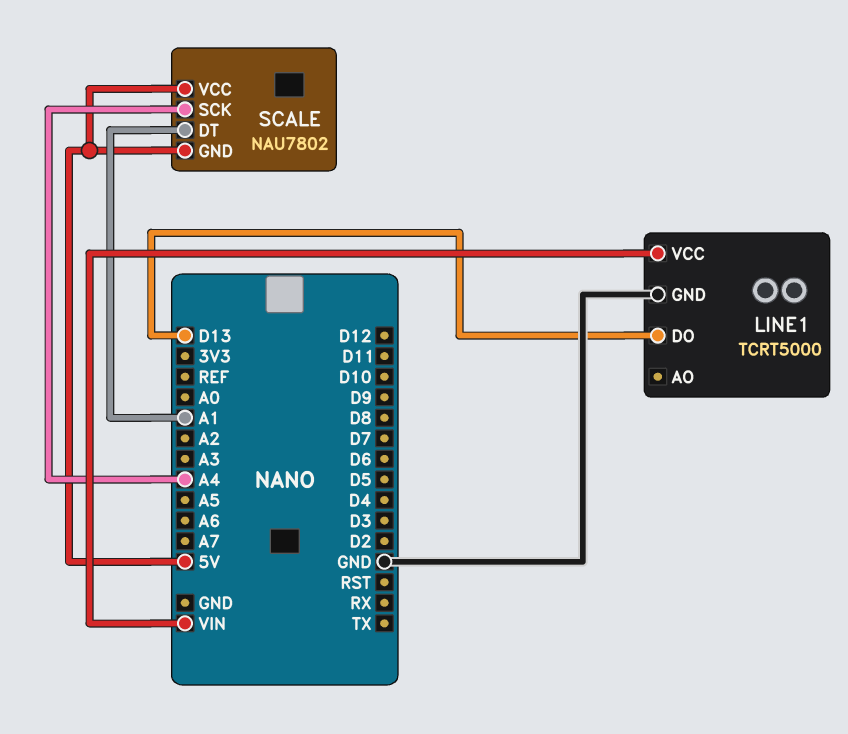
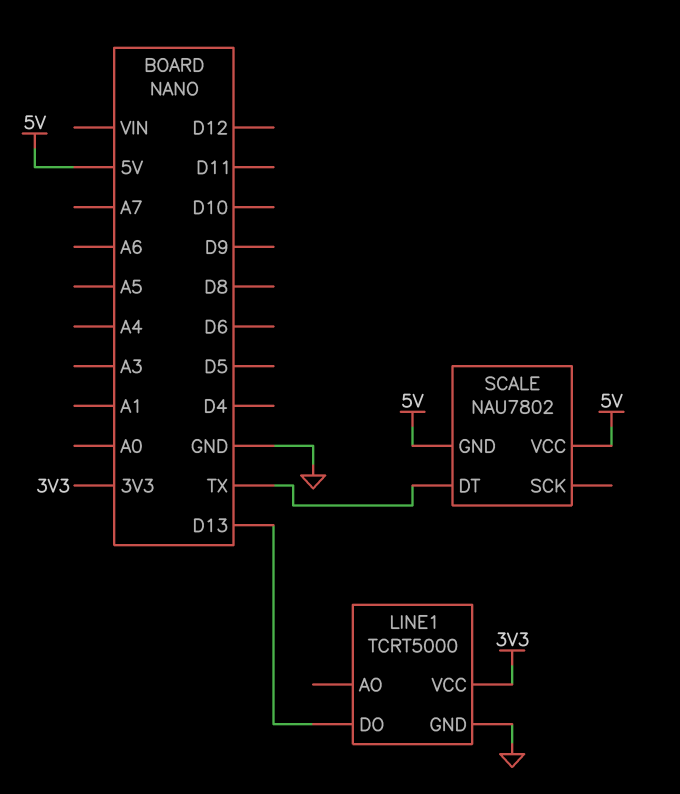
LINE1 pin VCC: VIN -> 3V3
SCALE pin DT: A1 -> TX
SCALE pin SCK: A4 -> none

